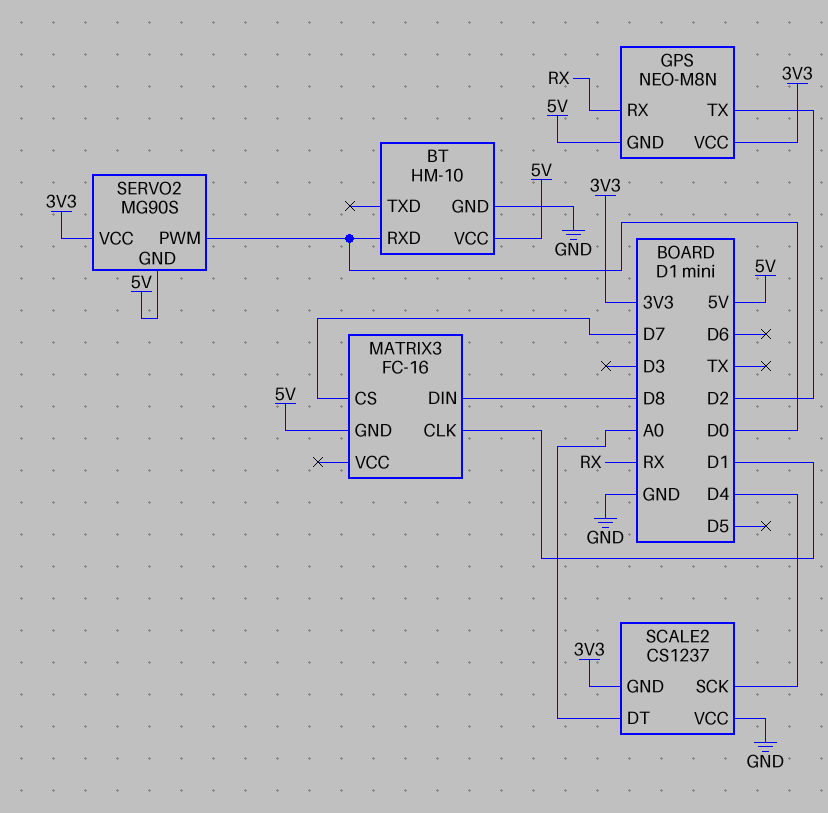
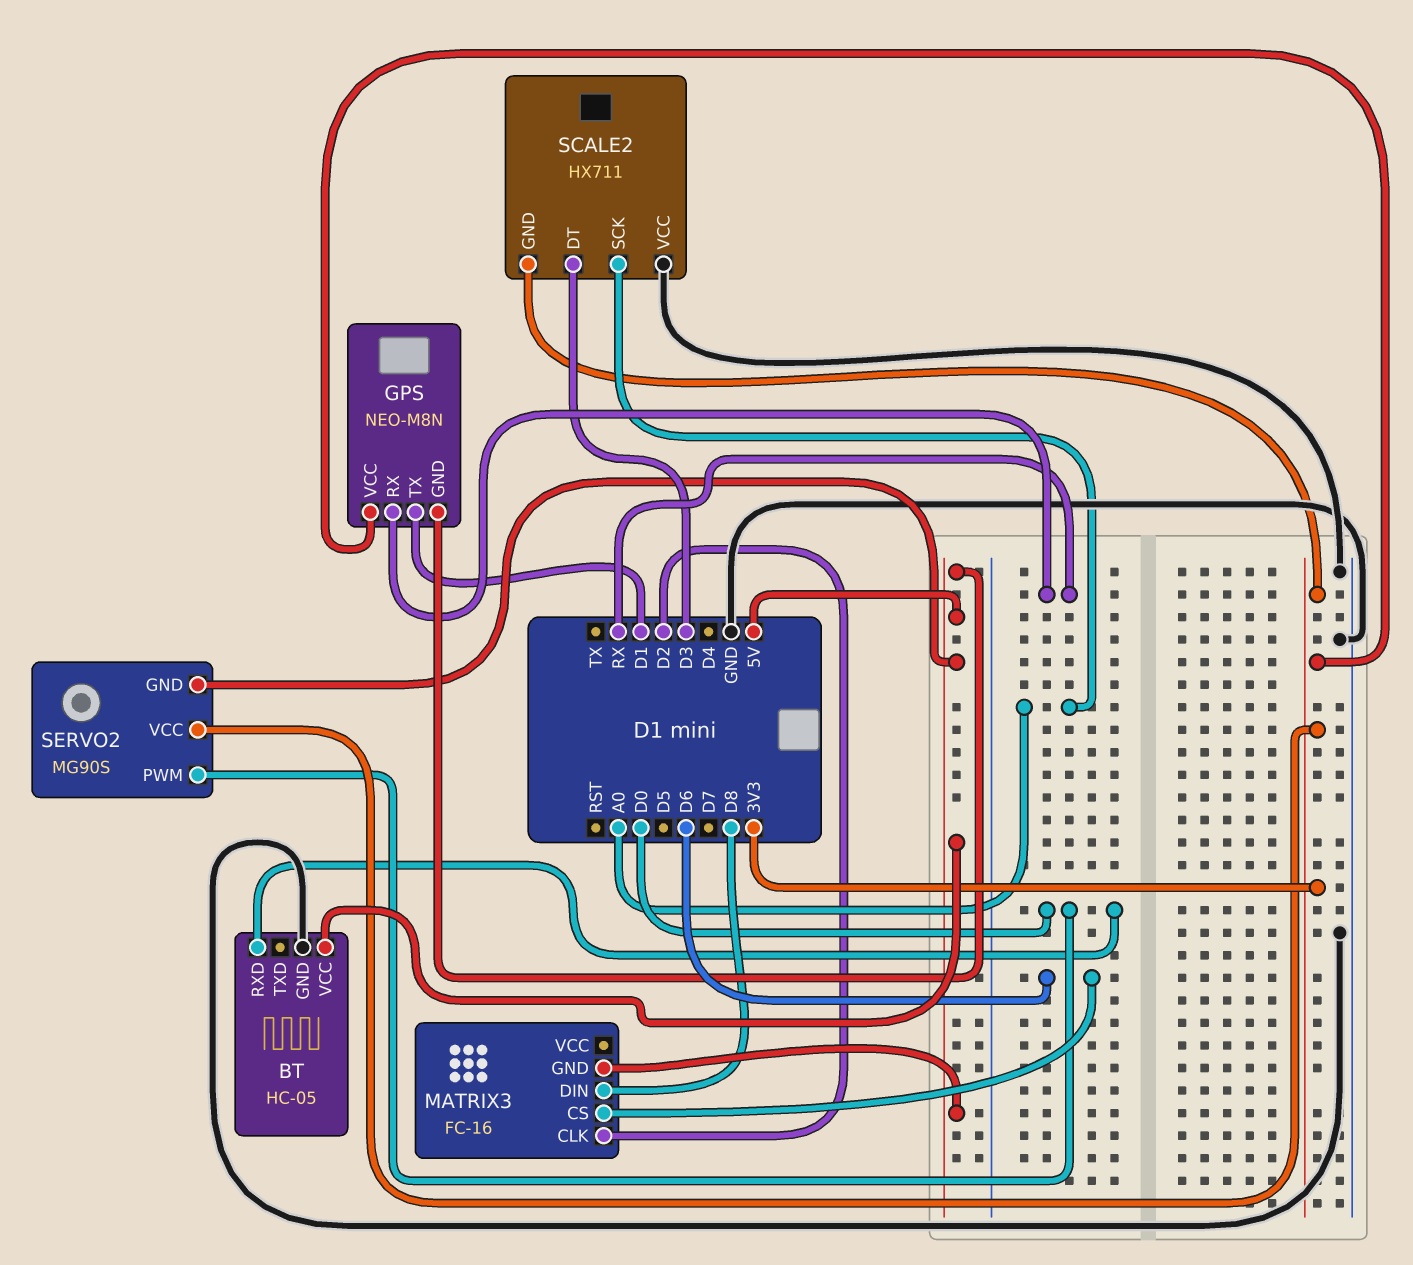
BT: HM-10 -> HC-05
GPS pin TX: D2 -> D1
MATRIX3 pin CLK: D1 -> D2
MATRIX3 pin CS: D7 -> D6
SCALE2: CS1237 -> HX711
SCALE2 pin DT: A0 -> D3
SCALE2 pin SCK: D4 -> A0

